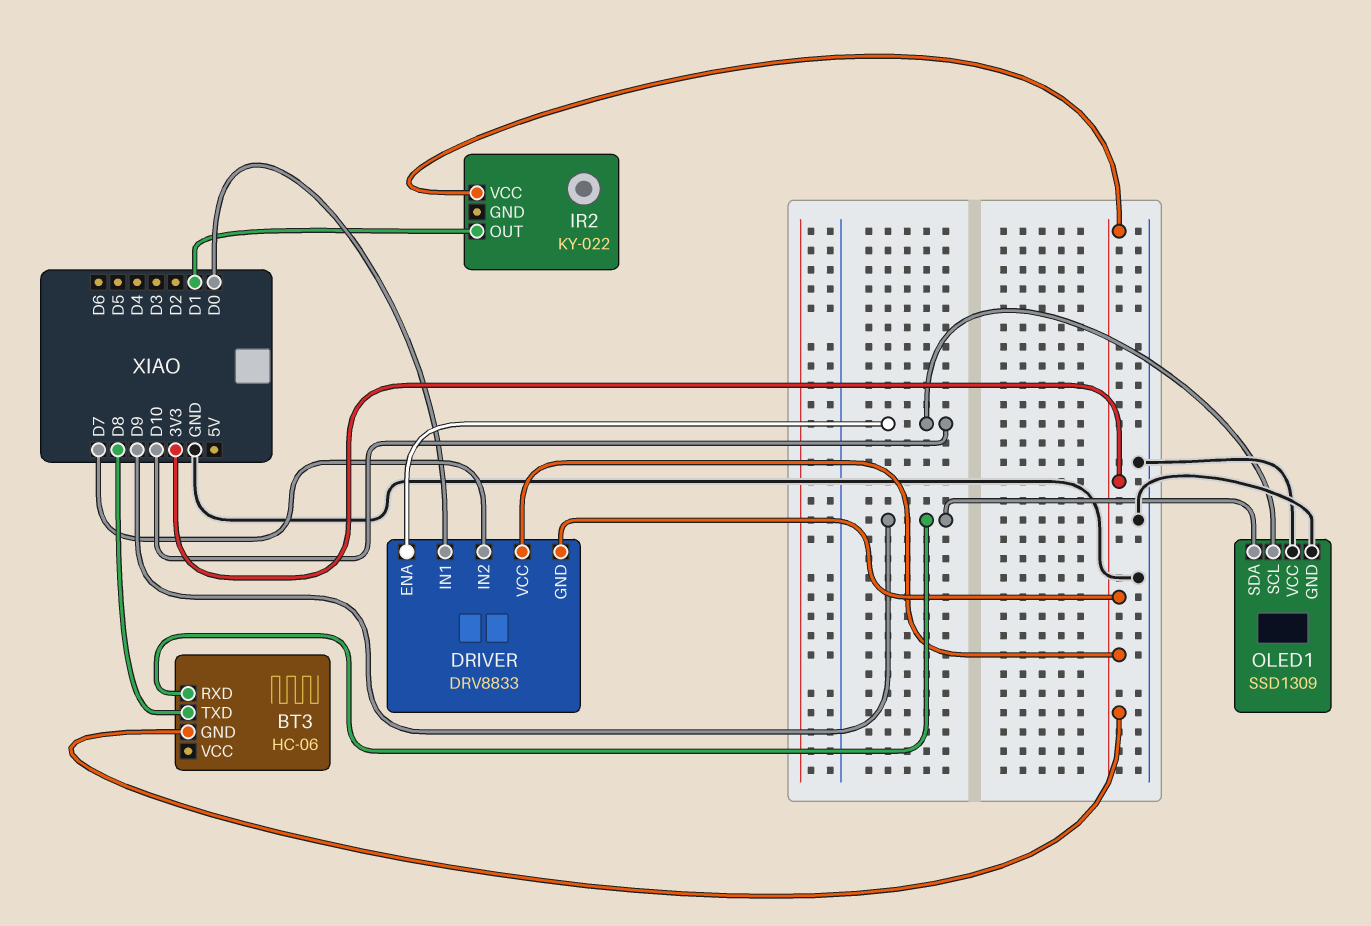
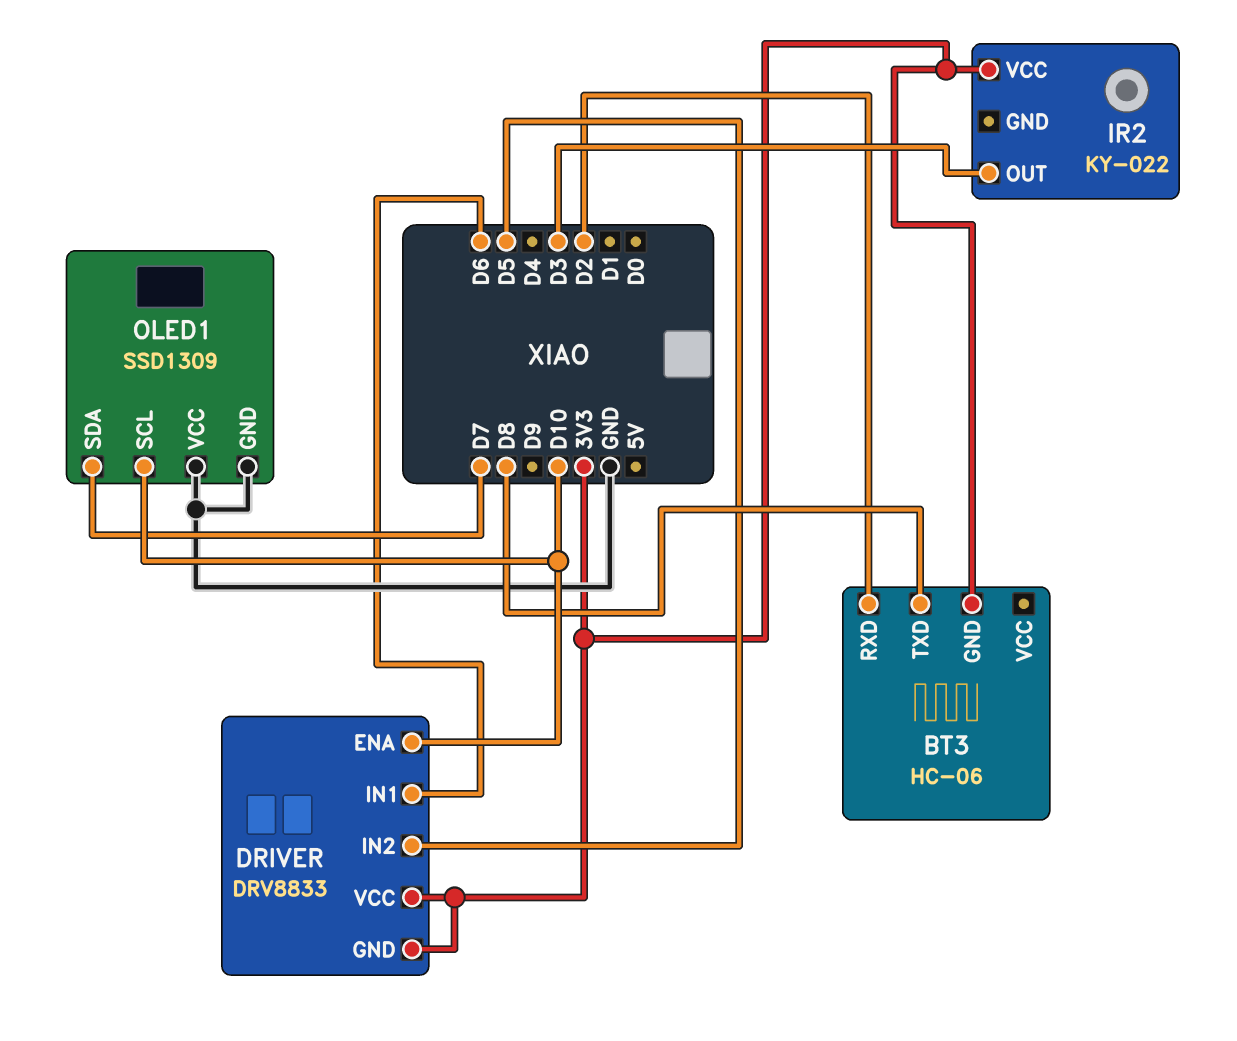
BT3 pin RXD: D9 -> D2
DRIVER pin IN1: D0 -> D6
DRIVER pin IN2: D7 -> D5
IR2 pin OUT: D1 -> D3
OLED1 pin SDA: D9 -> D7

